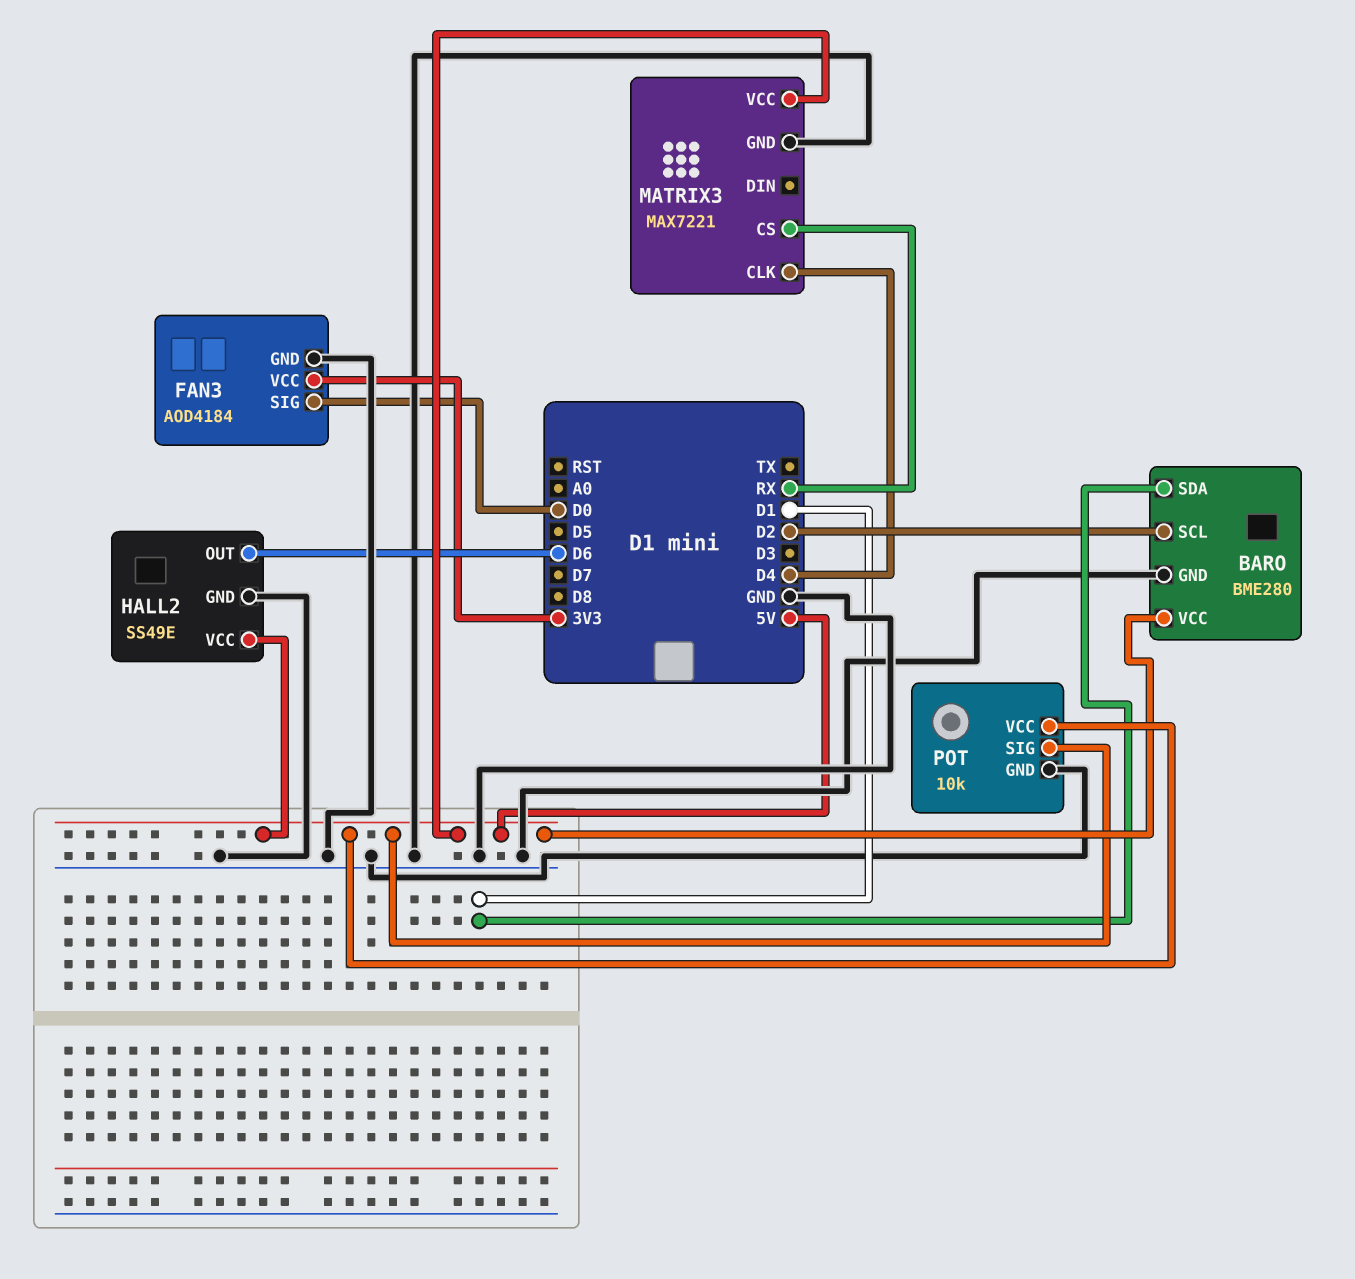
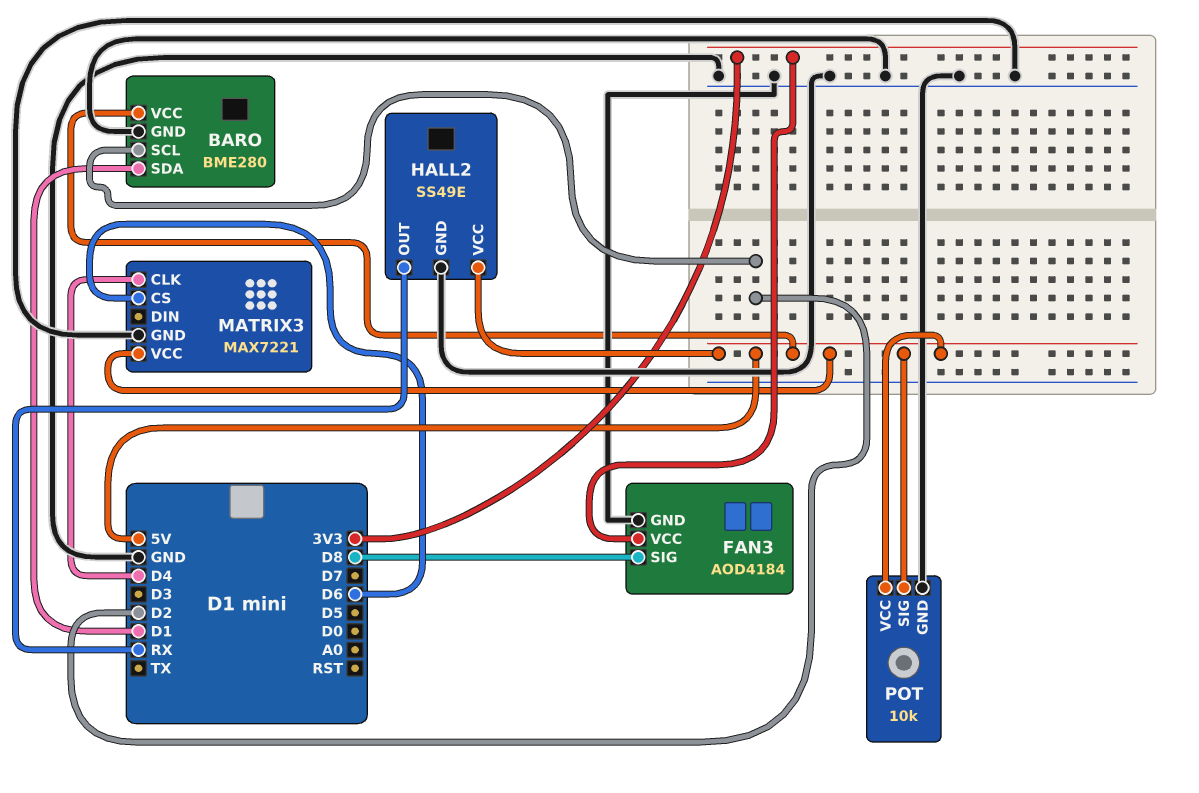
FAN3 pin SIG: D0 -> D8
HALL2 pin OUT: D6 -> RX
MATRIX3 pin CS: RX -> D6

